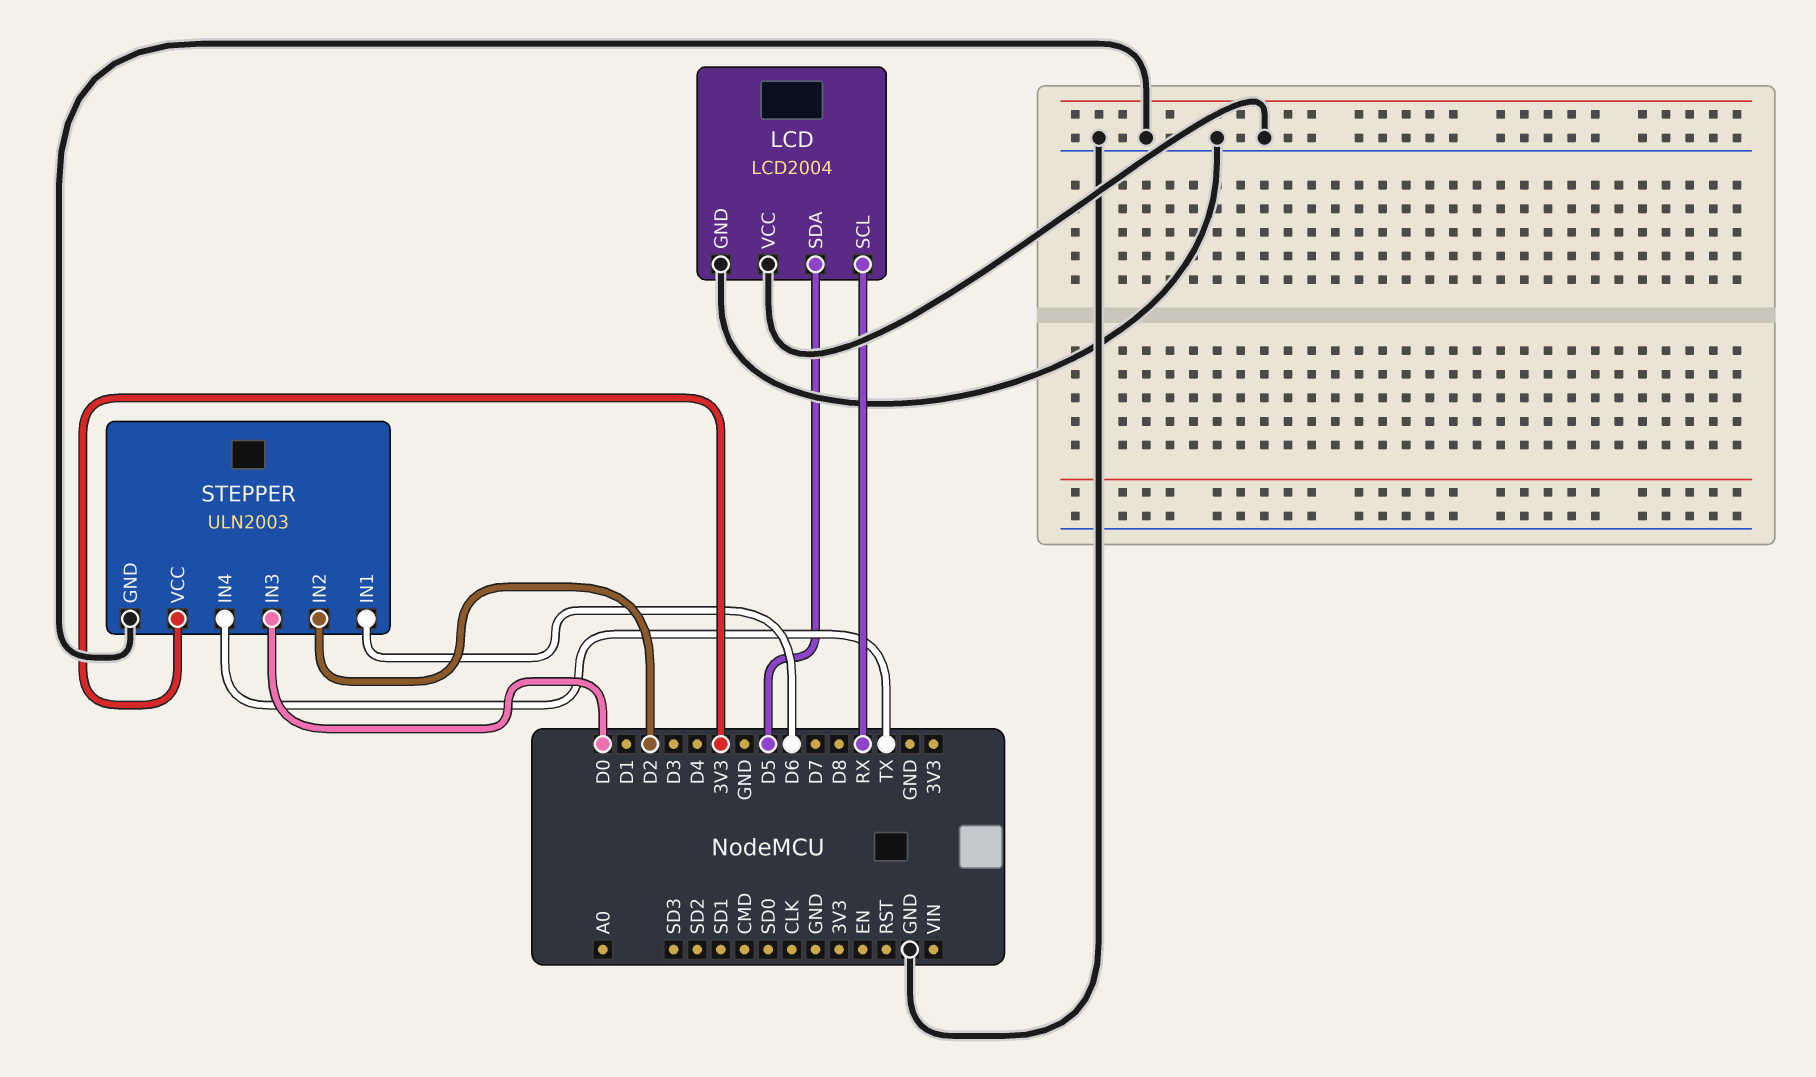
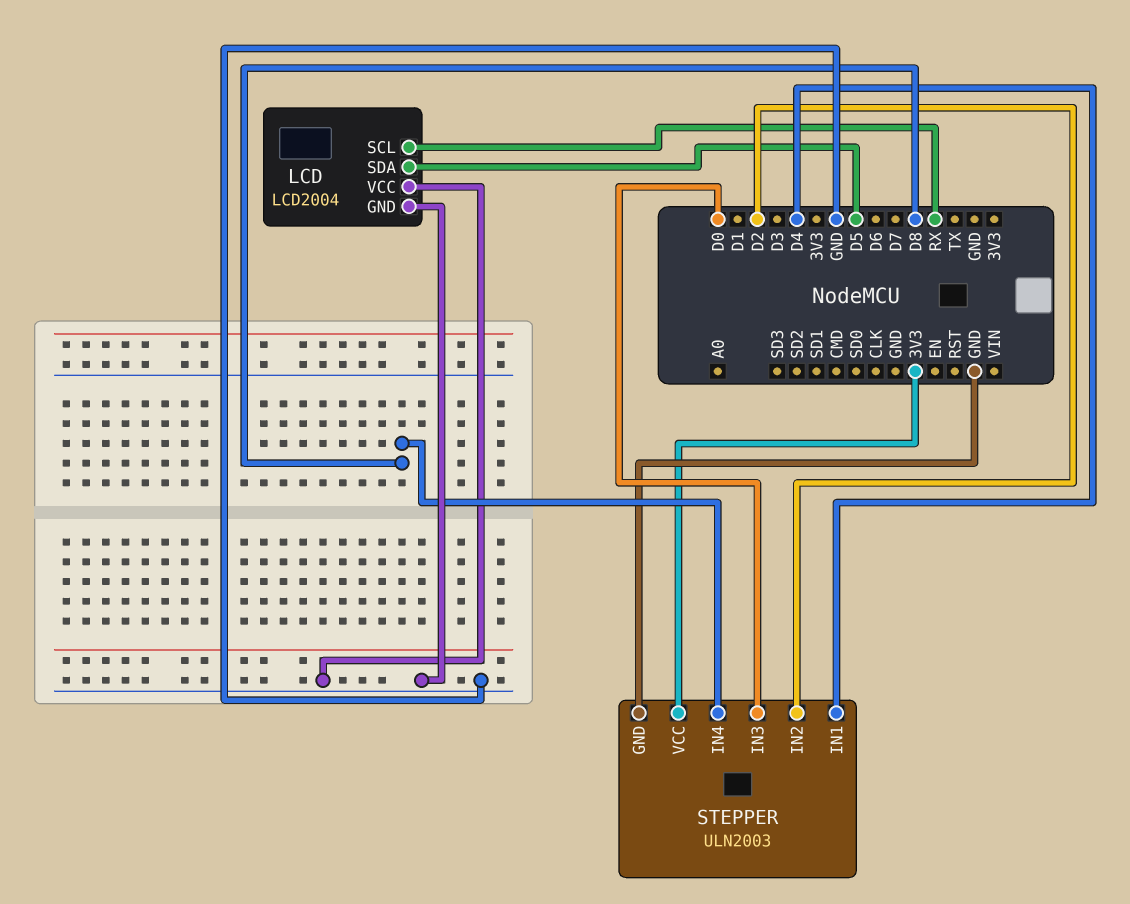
STEPPER pin IN1: D6 -> D4
STEPPER pin IN4: TX -> D8

